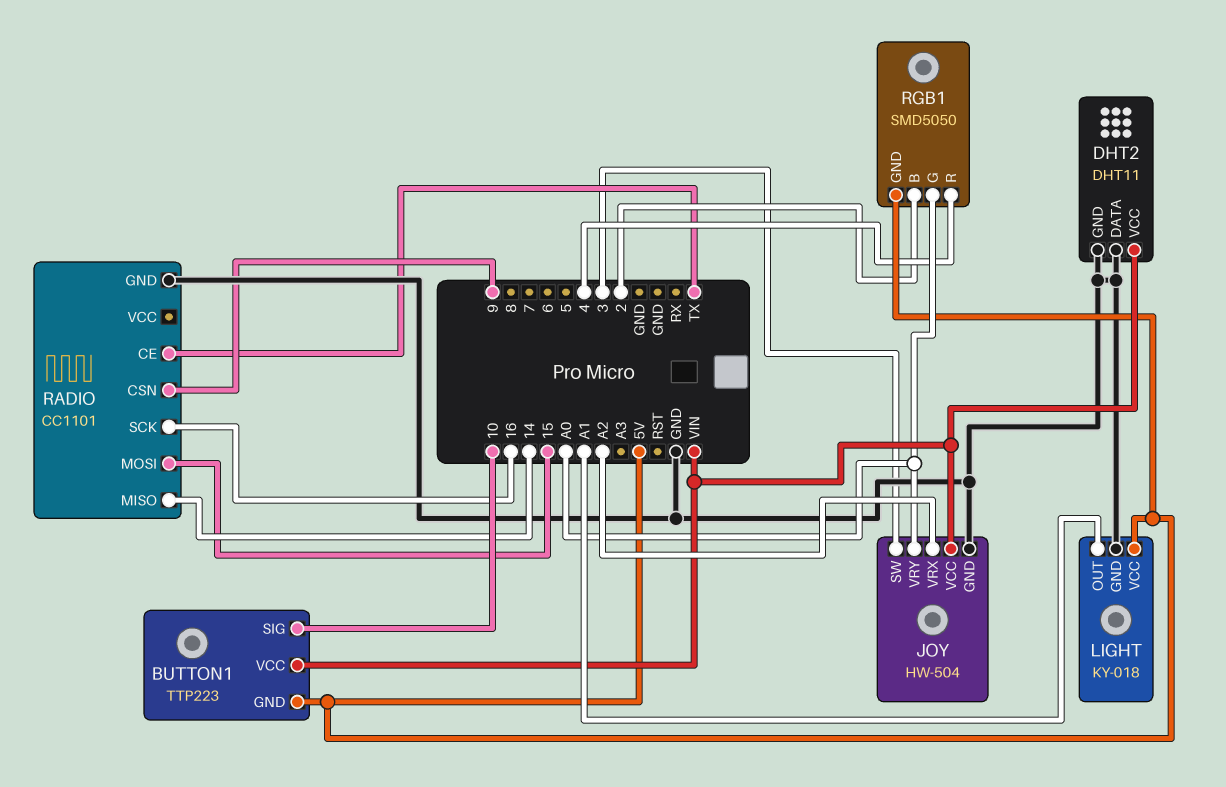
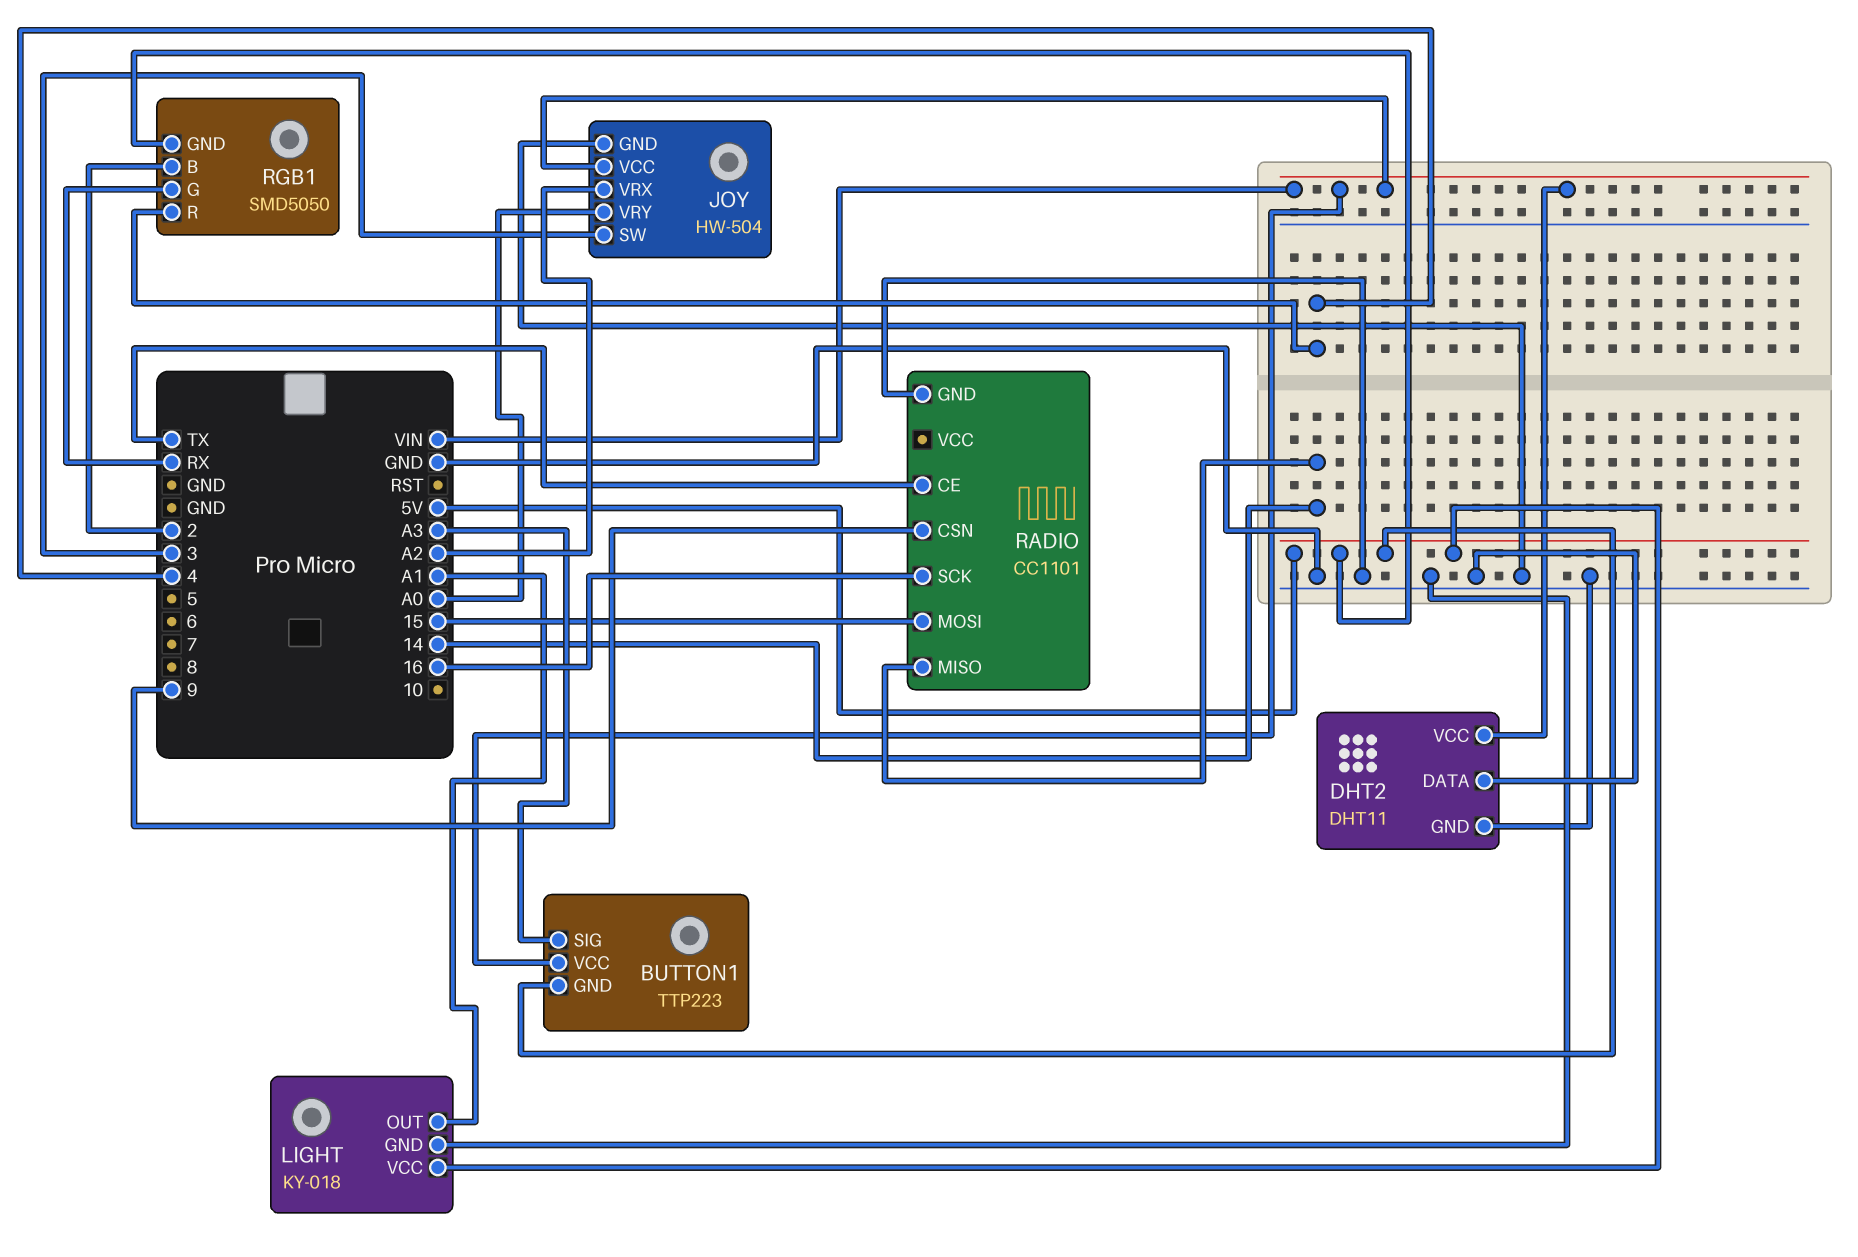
BUTTON1 pin SIG: 10 -> A3
RGB1 pin G: A0 -> RX

